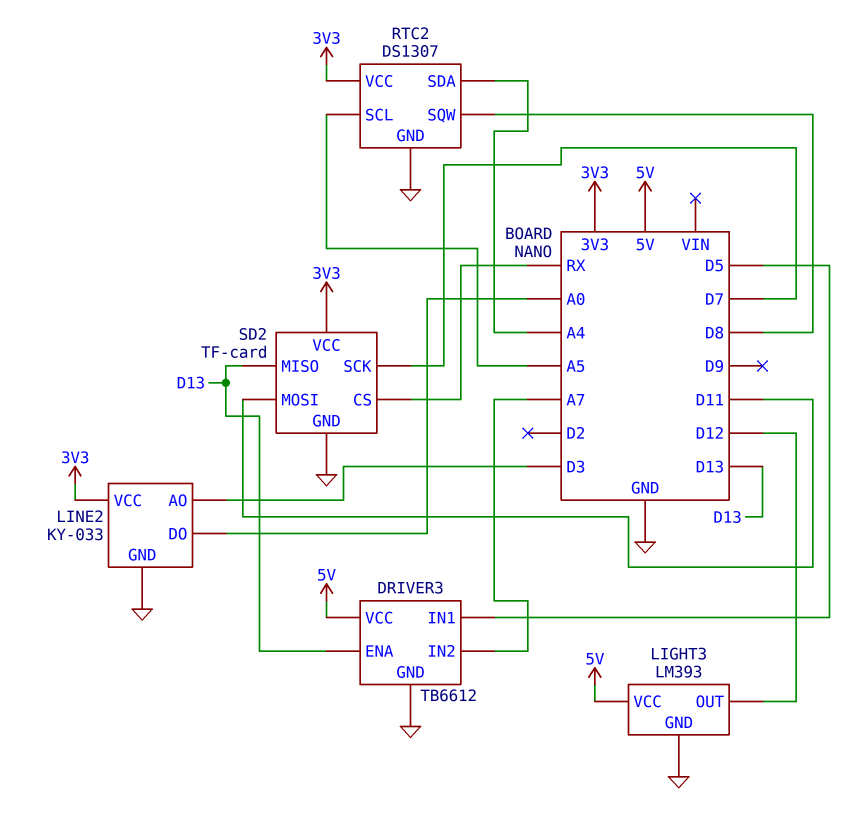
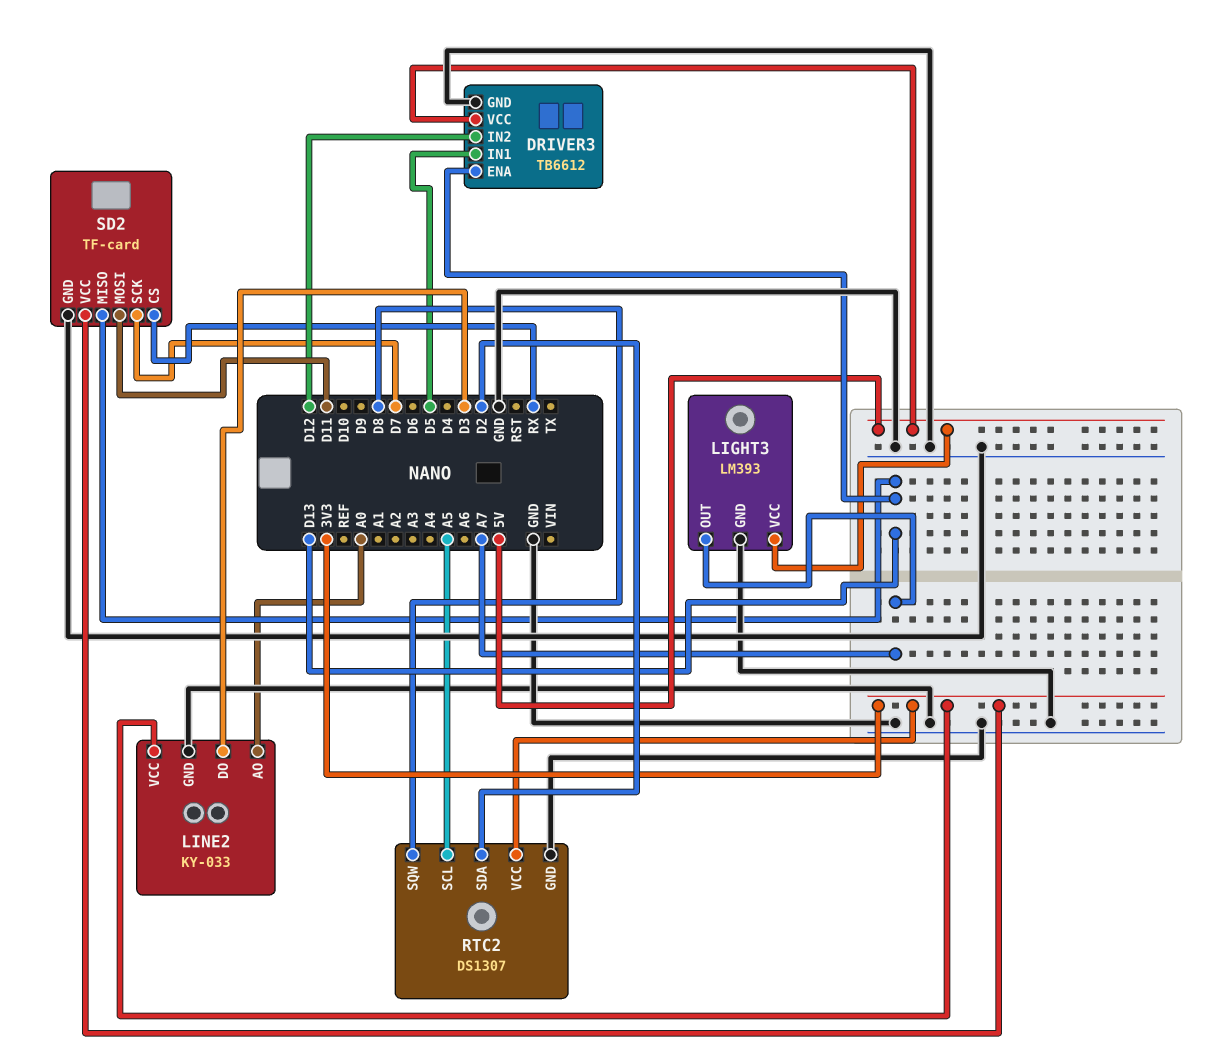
DRIVER3 pin IN2: A7 -> D12
LIGHT3 pin OUT: D12 -> A7
LINE2 pin AO: D3 -> A0
LINE2 pin DO: A0 -> D3
RTC2 pin SDA: A4 -> D2

